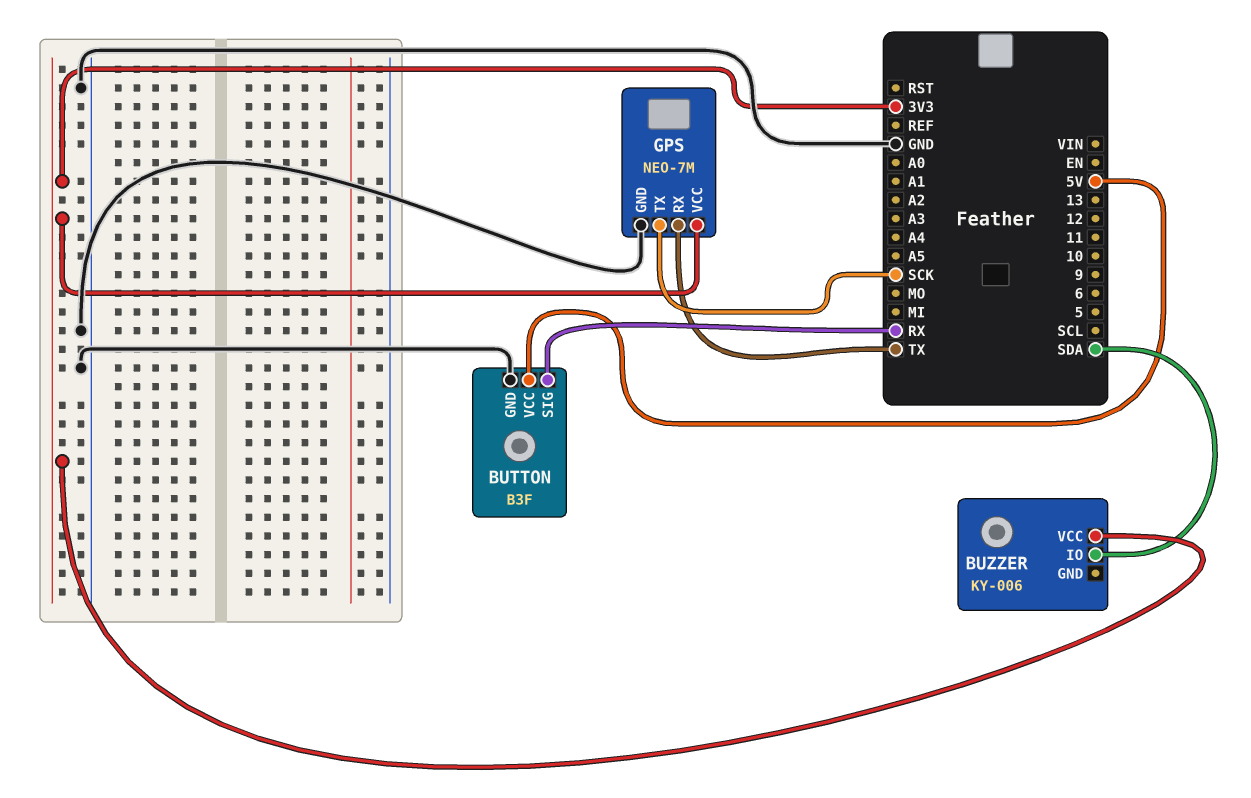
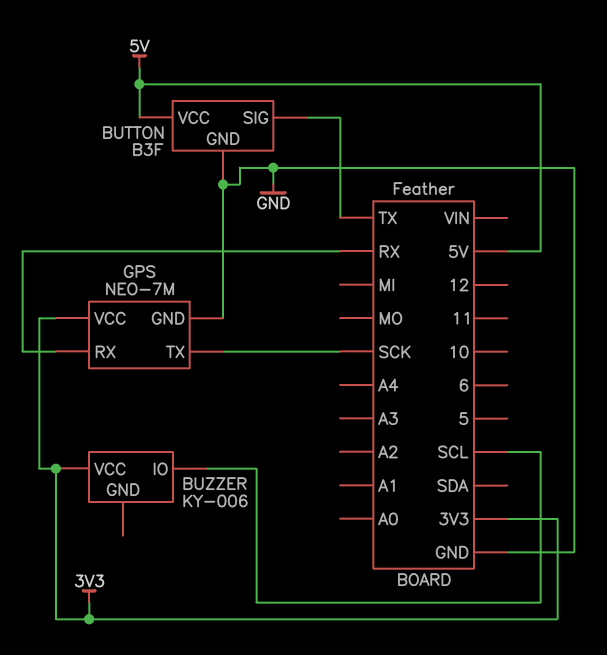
BUTTON pin SIG: RX -> TX
BUZZER pin IO: SDA -> SCL
GPS pin RX: TX -> RX

